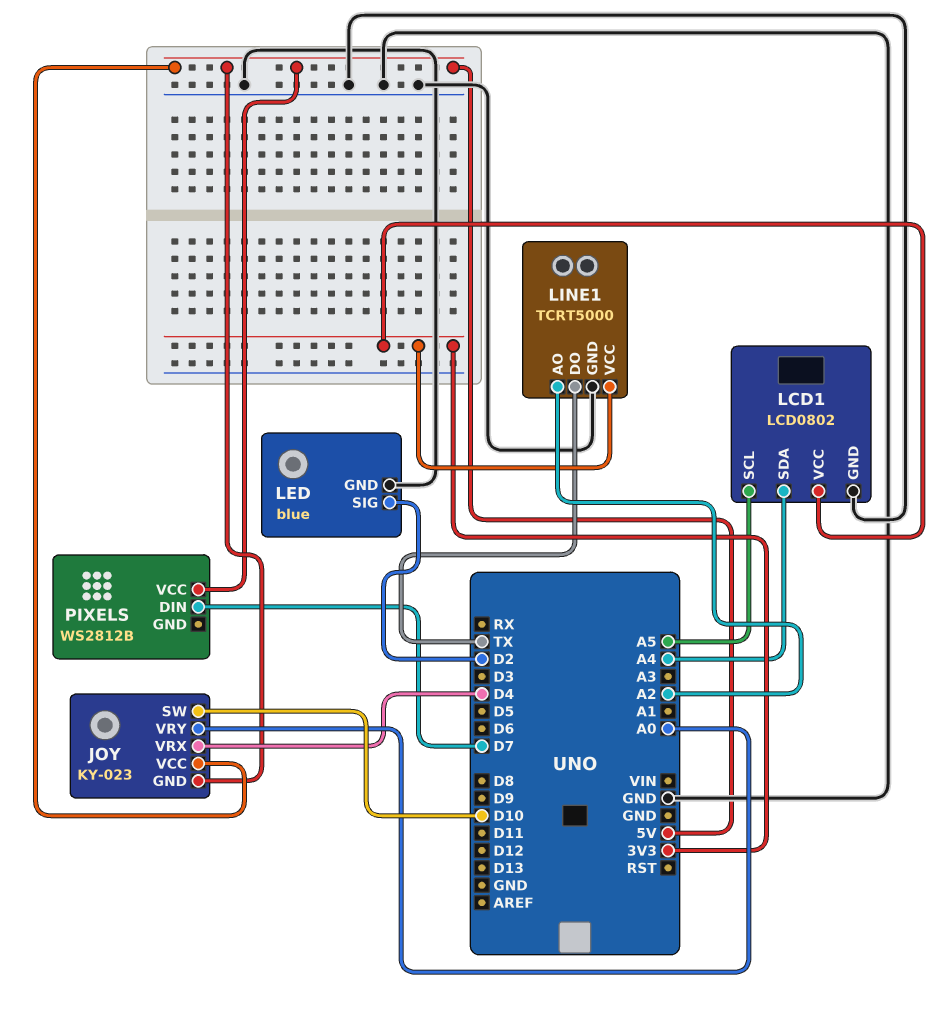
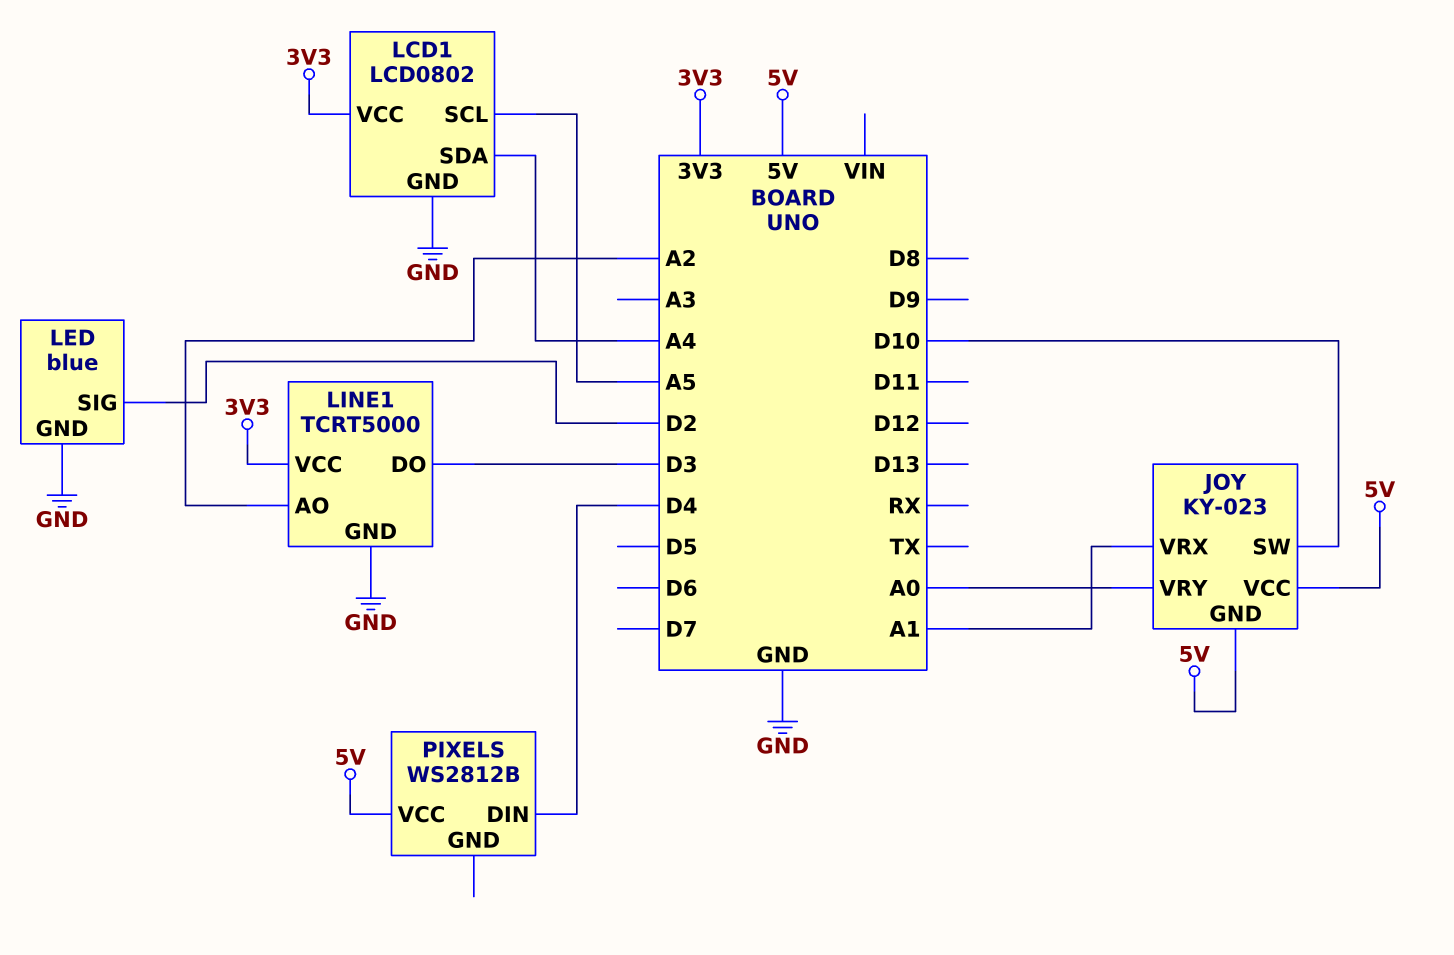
JOY pin VRX: D4 -> A1
LINE1 pin DO: TX -> D3
PIXELS pin DIN: D7 -> D4

